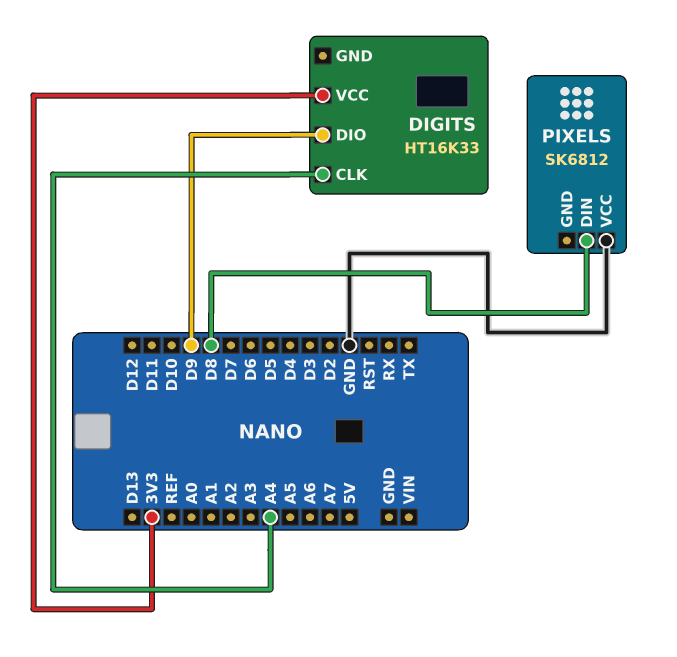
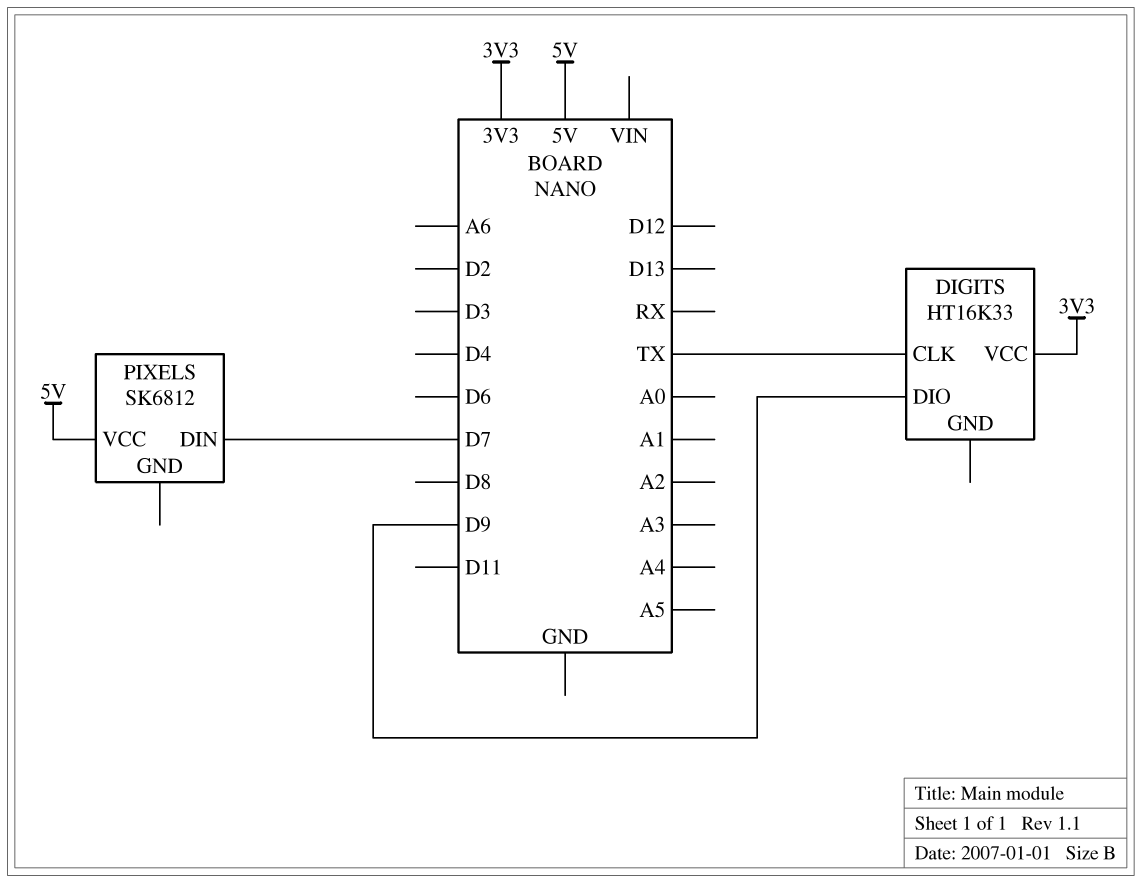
DIGITS pin CLK: A4 -> TX
PIXELS pin DIN: D8 -> D7
PIXELS pin VCC: GND -> 5V

